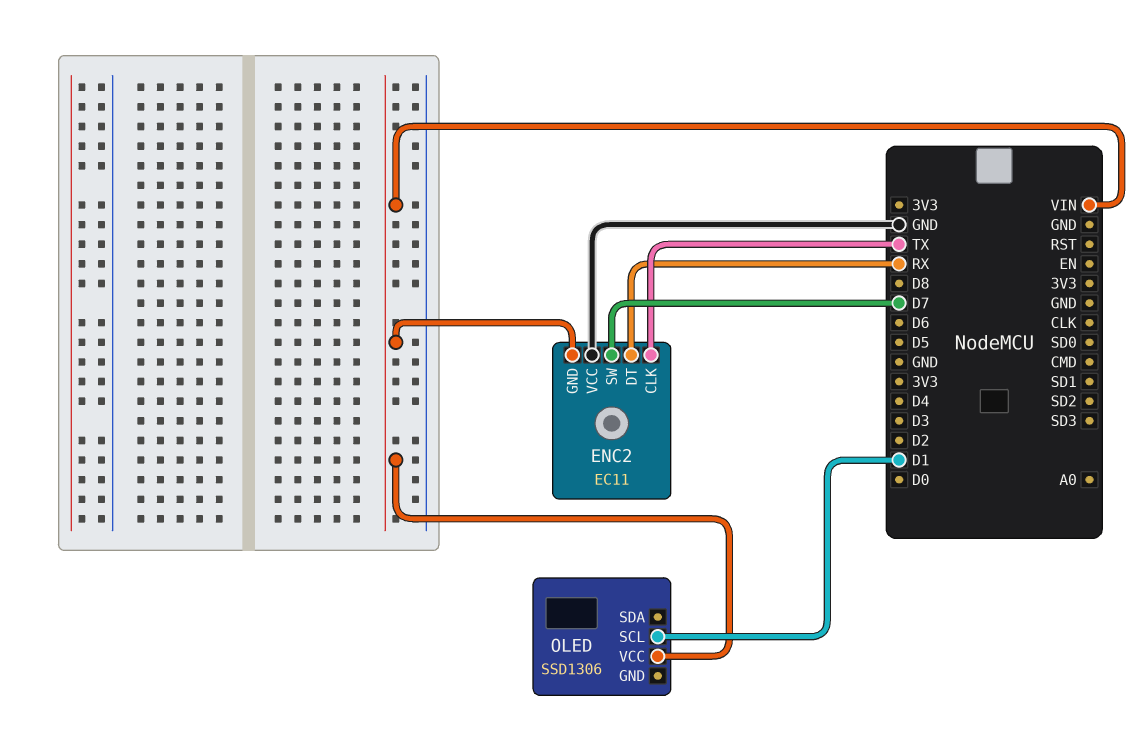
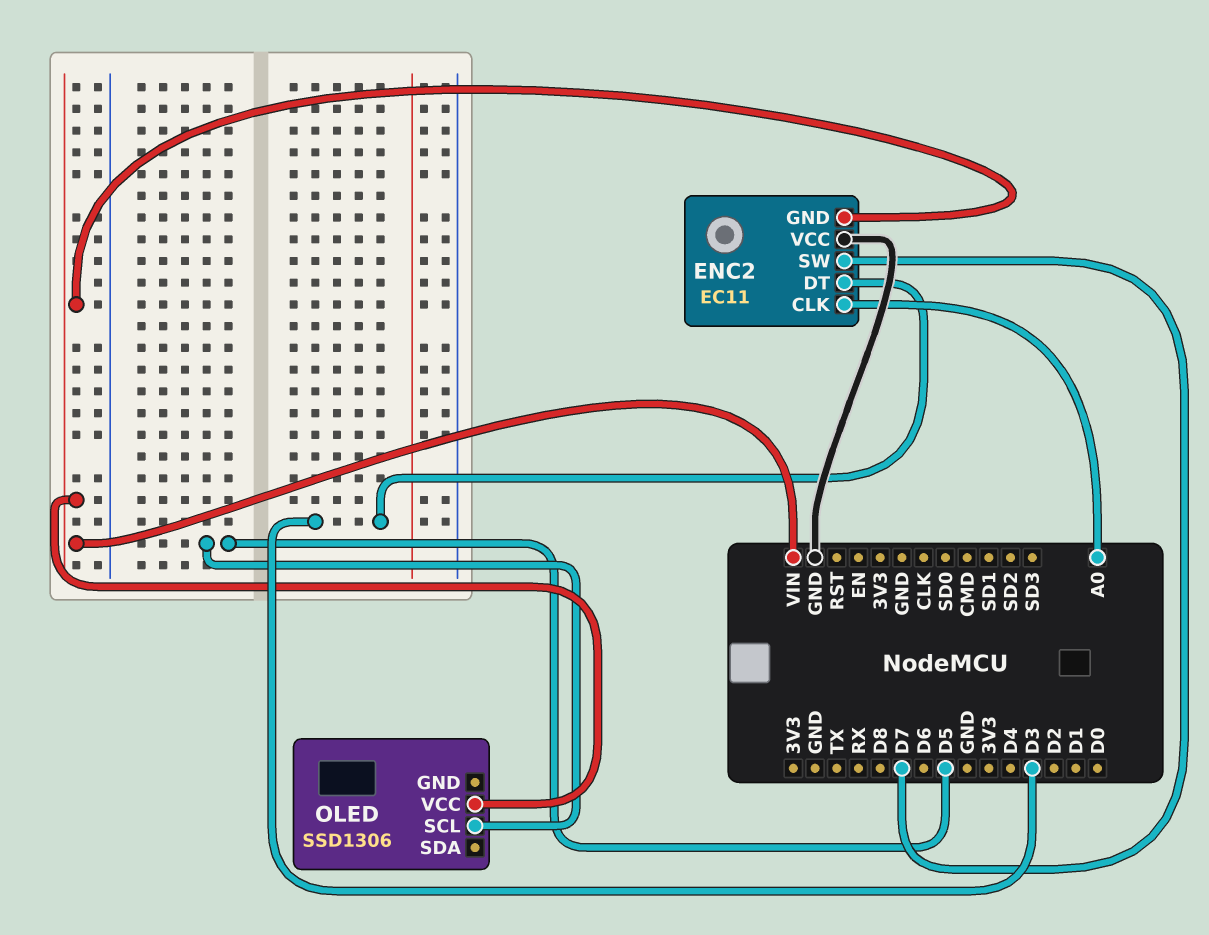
ENC2 pin CLK: TX -> A0
ENC2 pin DT: RX -> D3
OLED pin SCL: D1 -> D5

